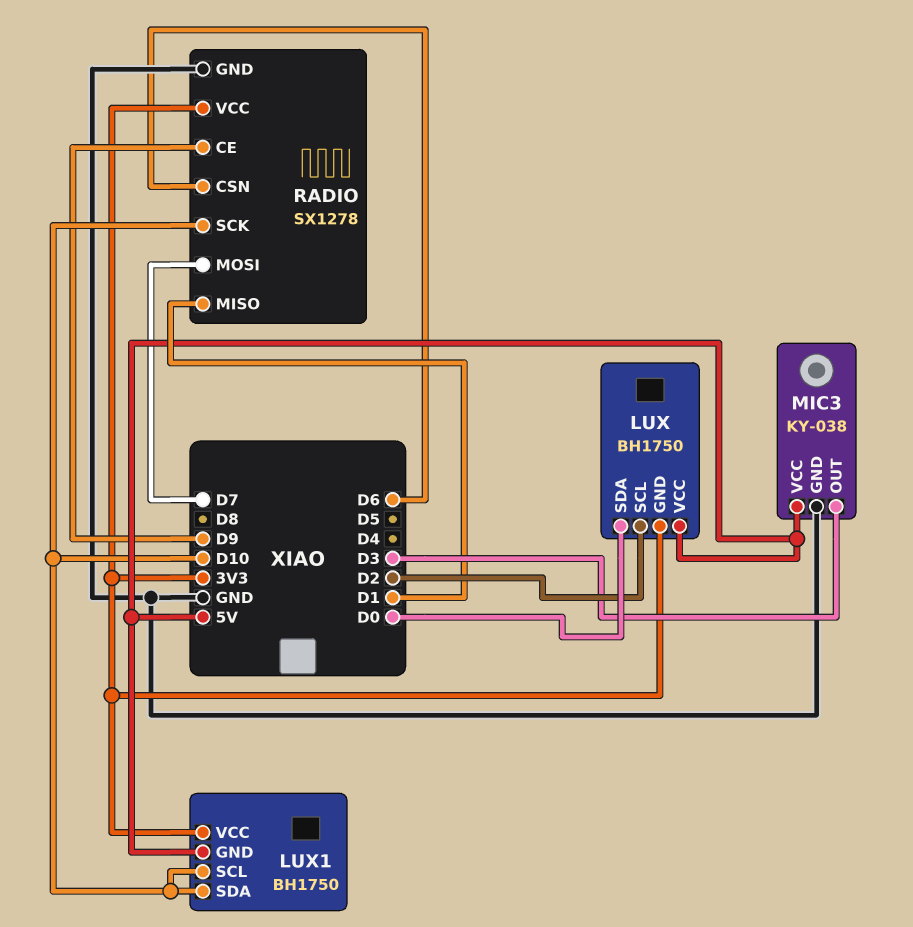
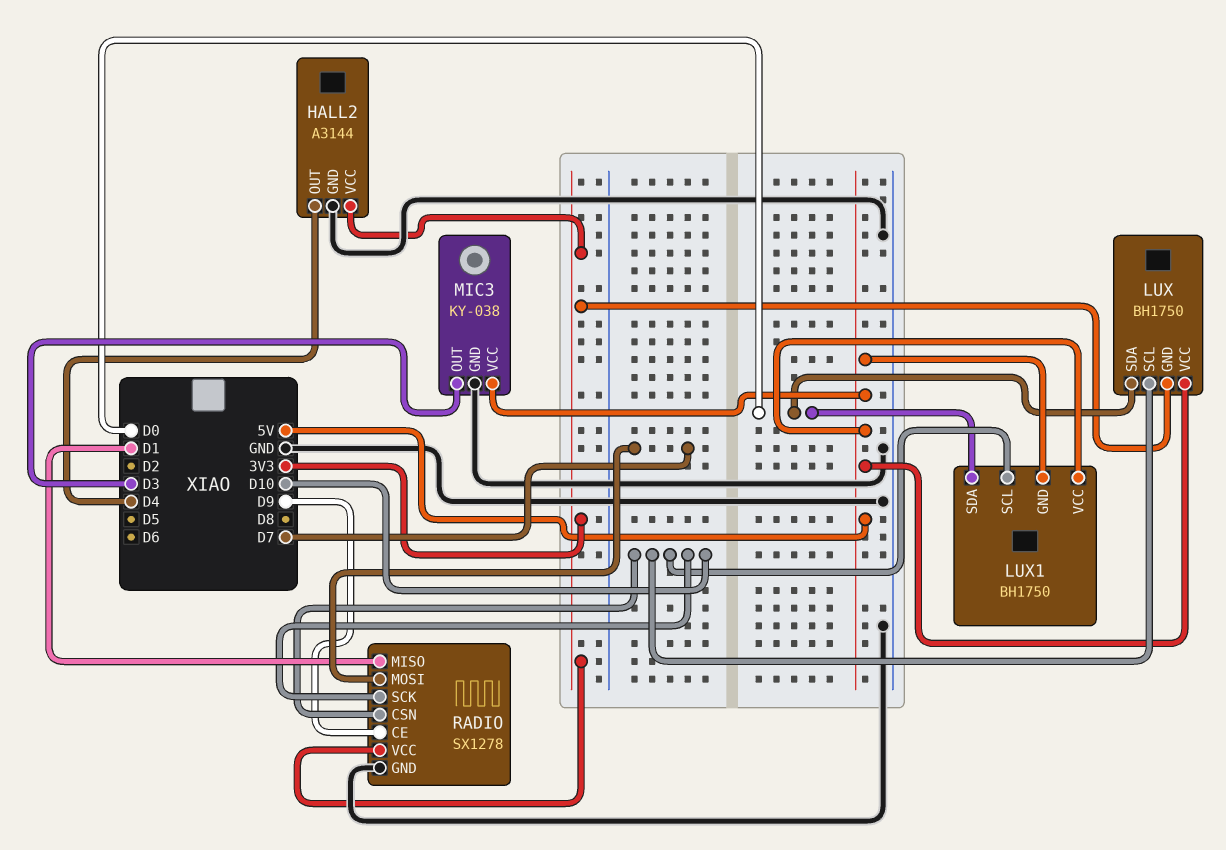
HALL2: none -> A3144
HALL2 pin GND: none -> GND
HALL2 pin OUT: none -> D4
HALL2 pin VCC: none -> 3V3
LUX pin SCL: D2 -> D10
LUX1 pin SDA: D10 -> D0
LUX1 pin VCC: 3V3 -> 5V
RADIO pin CSN: D6 -> D10

